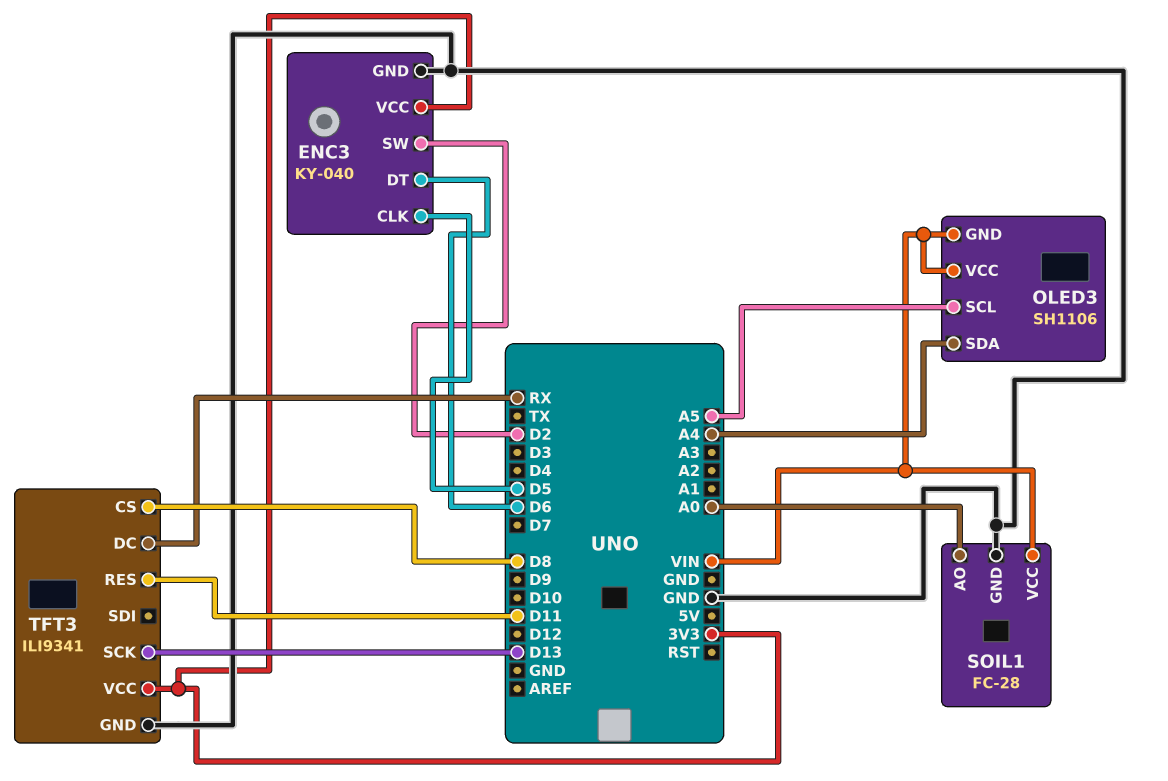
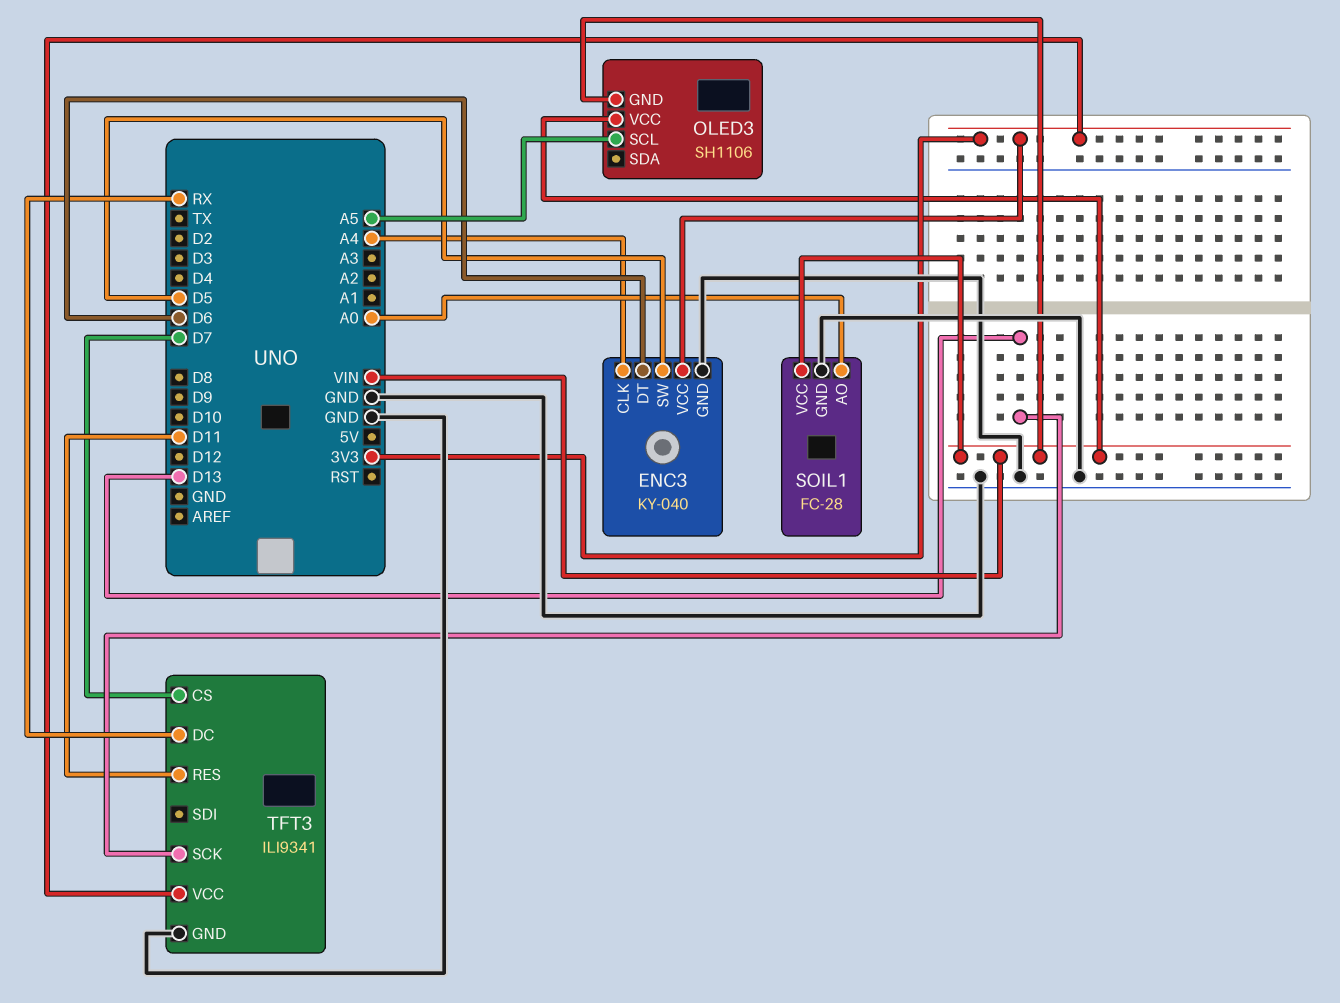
ENC3 pin CLK: D5 -> A4
ENC3 pin SW: D2 -> D5
OLED3 pin SDA: A4 -> none
TFT3 pin CS: D8 -> D7

